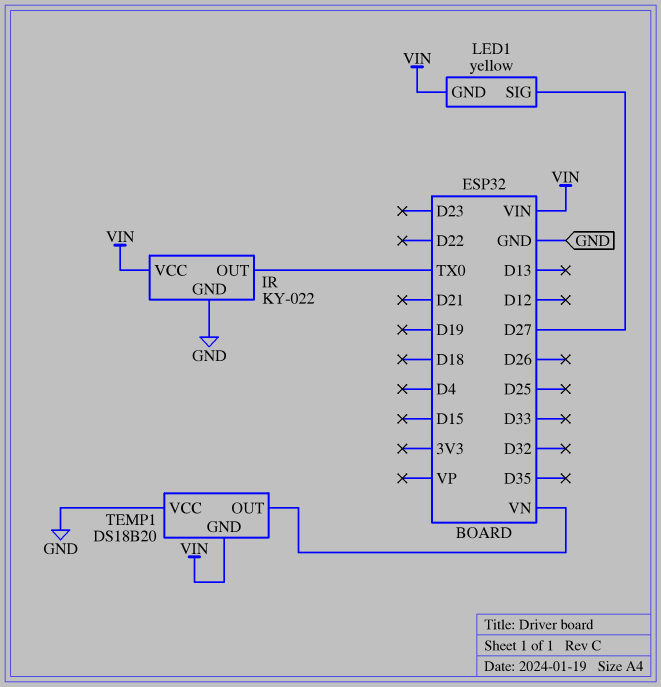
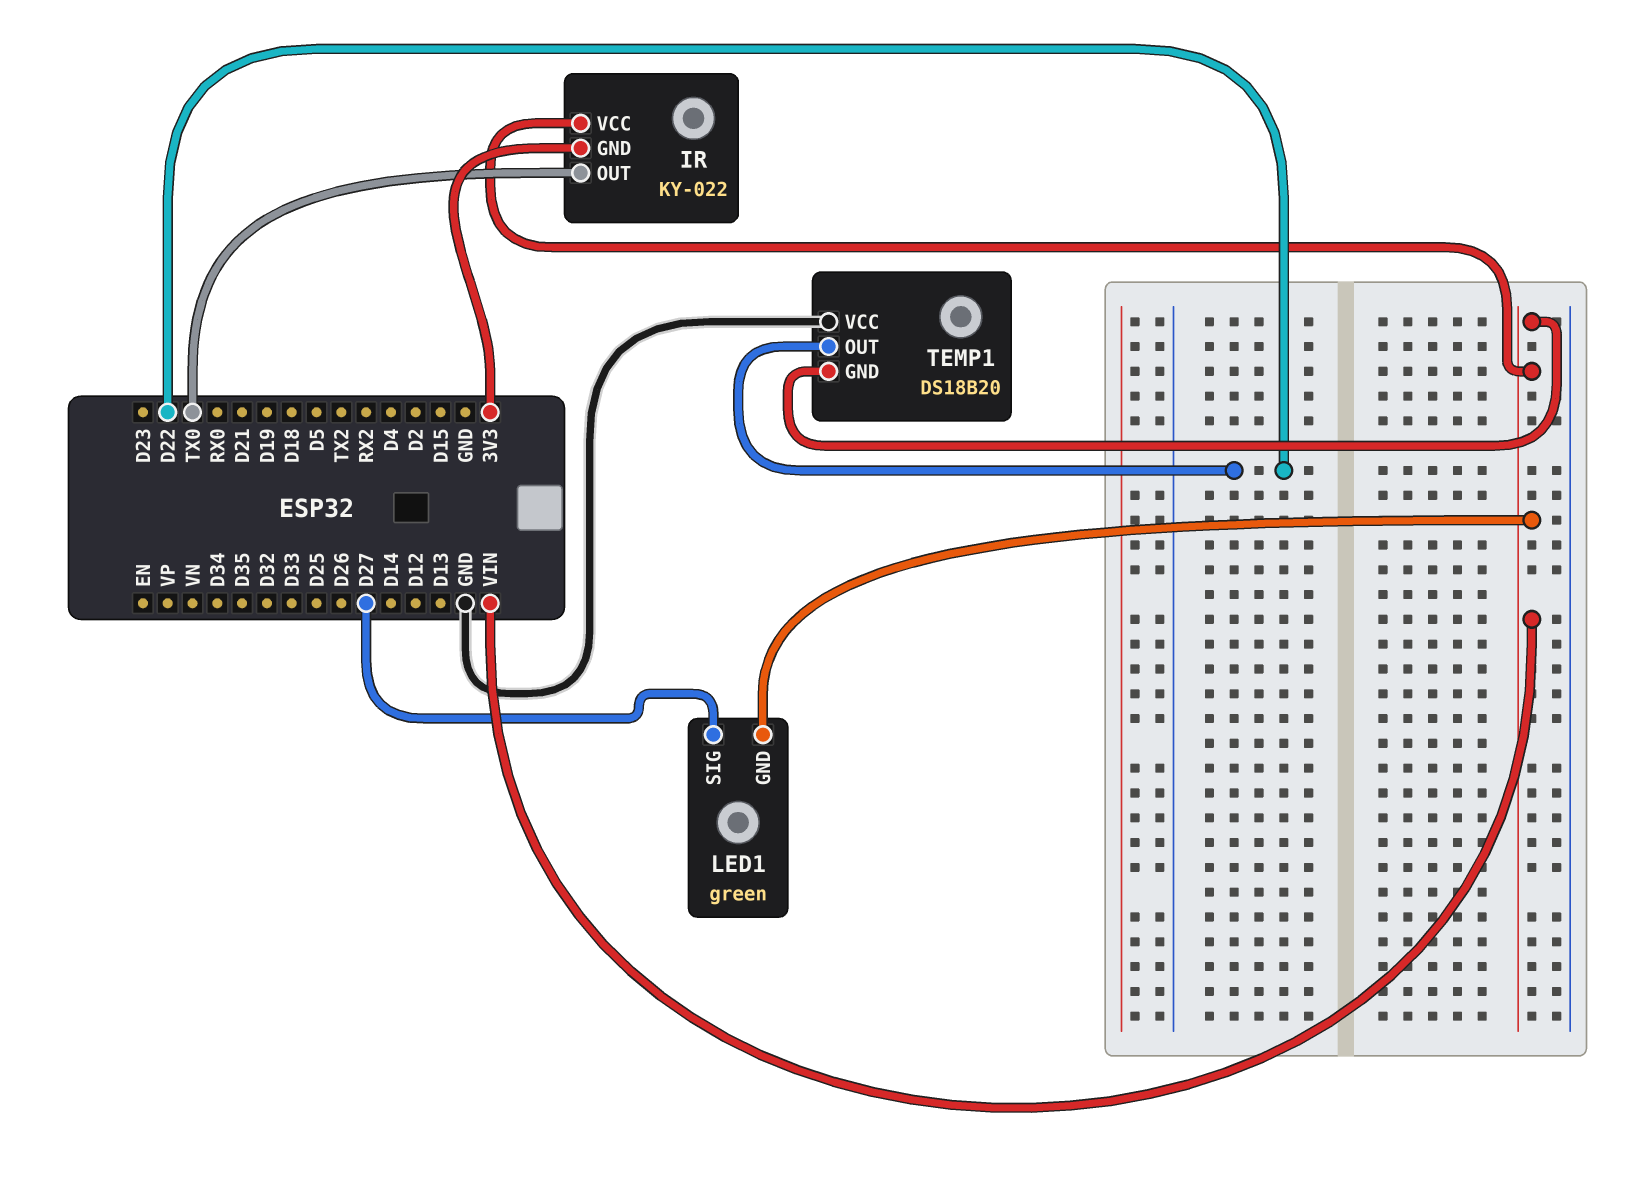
IR pin GND: GND -> 3V3
LED1: yellow -> green
TEMP1 pin OUT: VN -> D22

